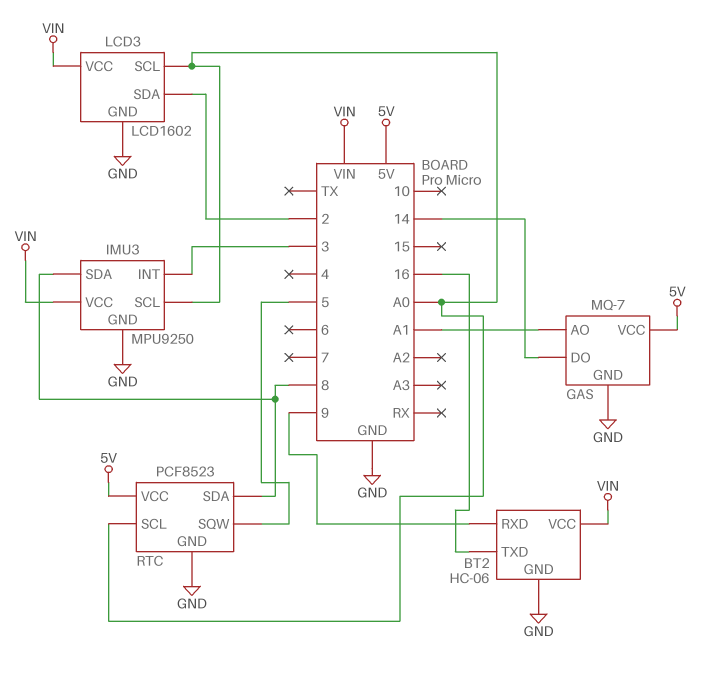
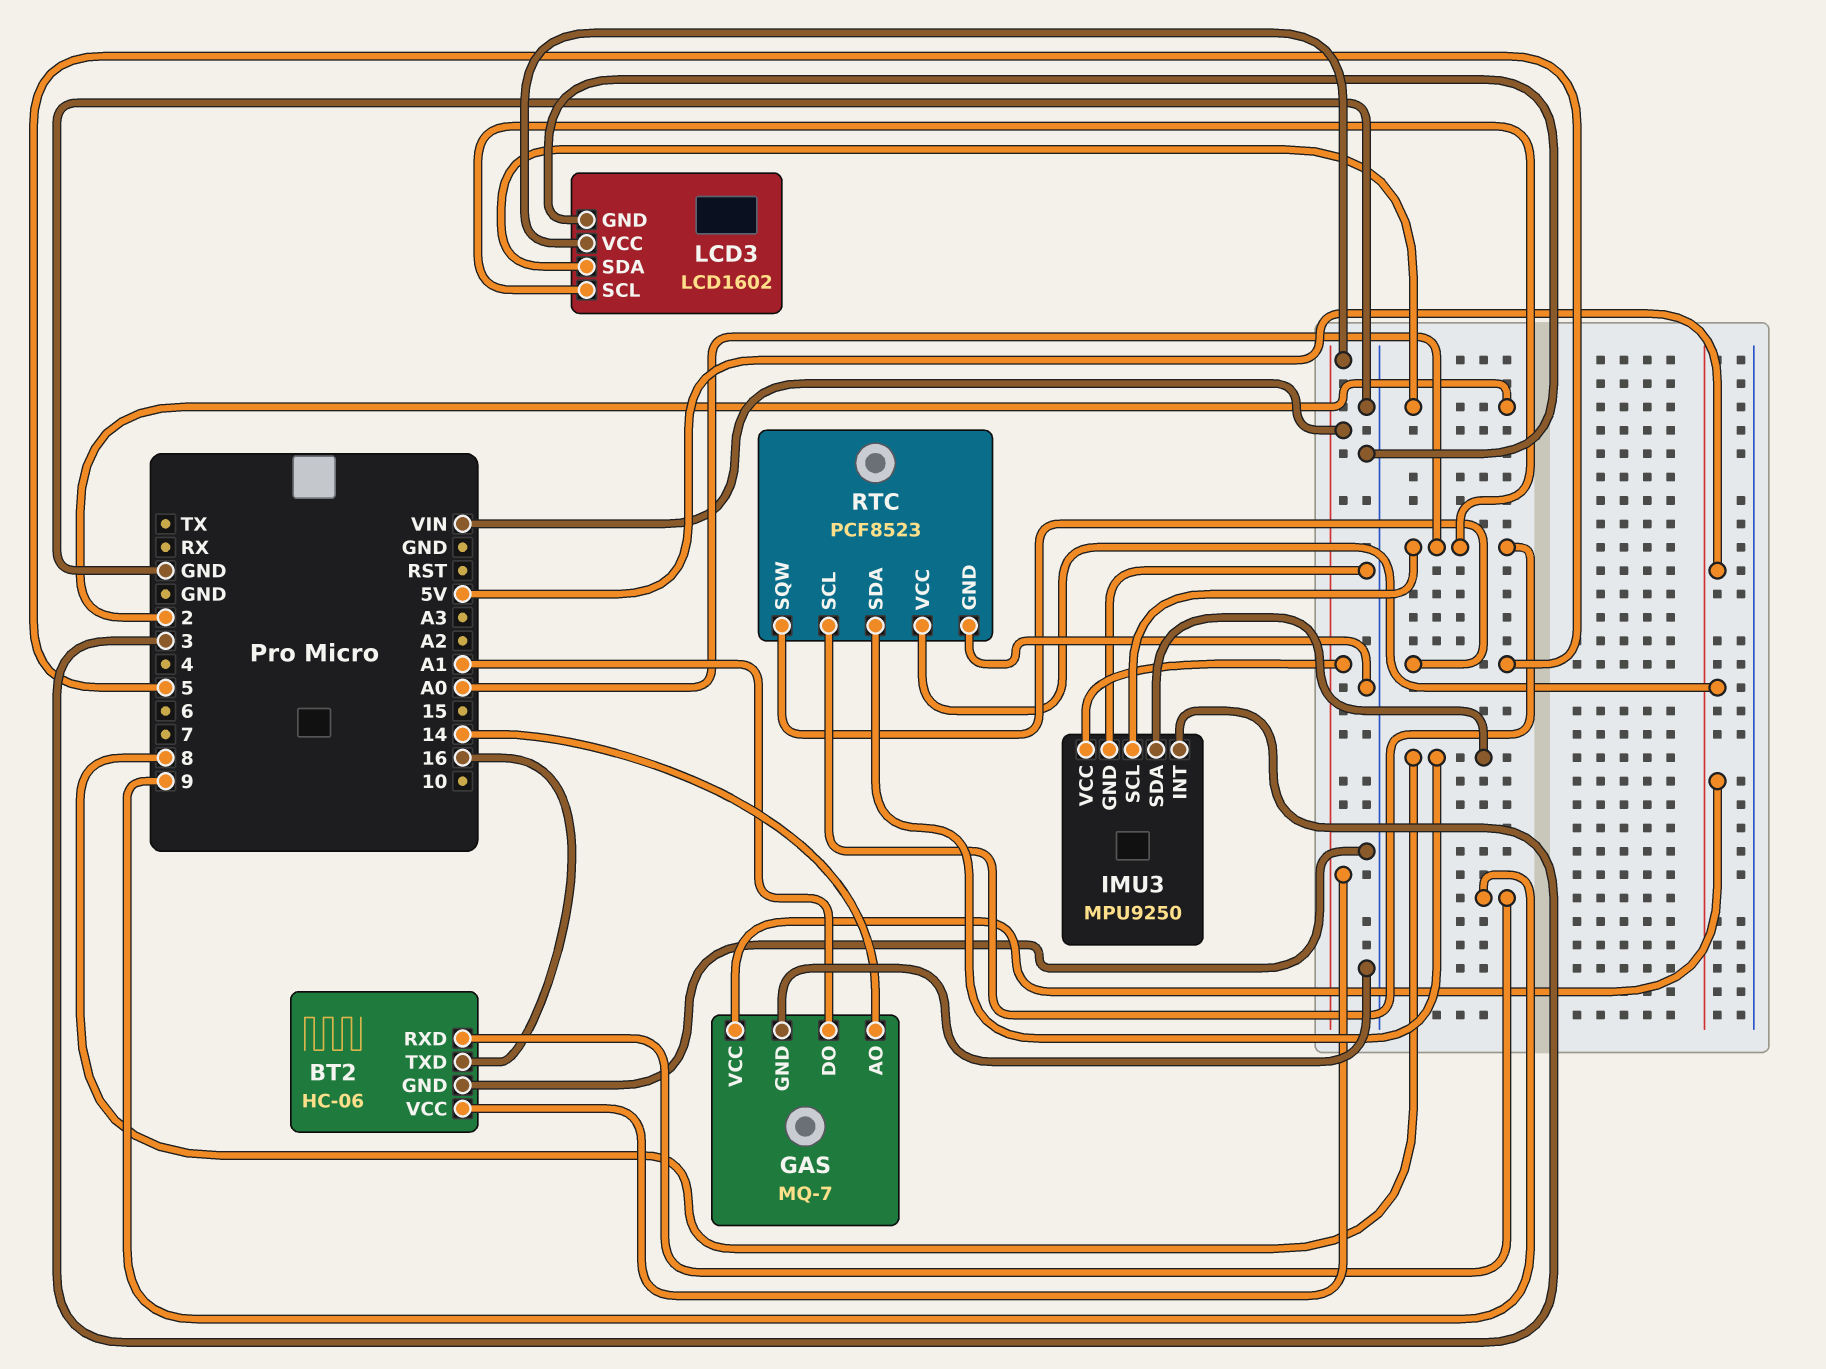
GAS pin AO: A1 -> 14
GAS pin DO: 14 -> A1

